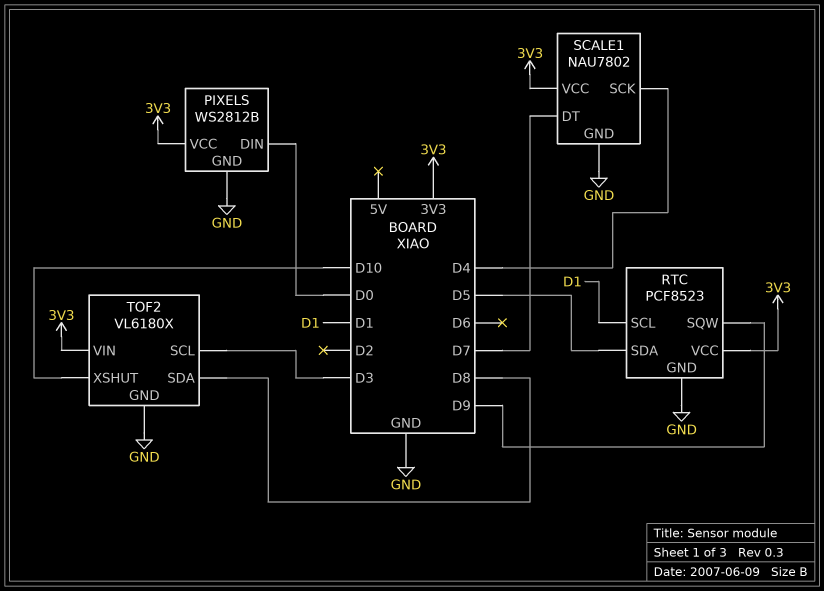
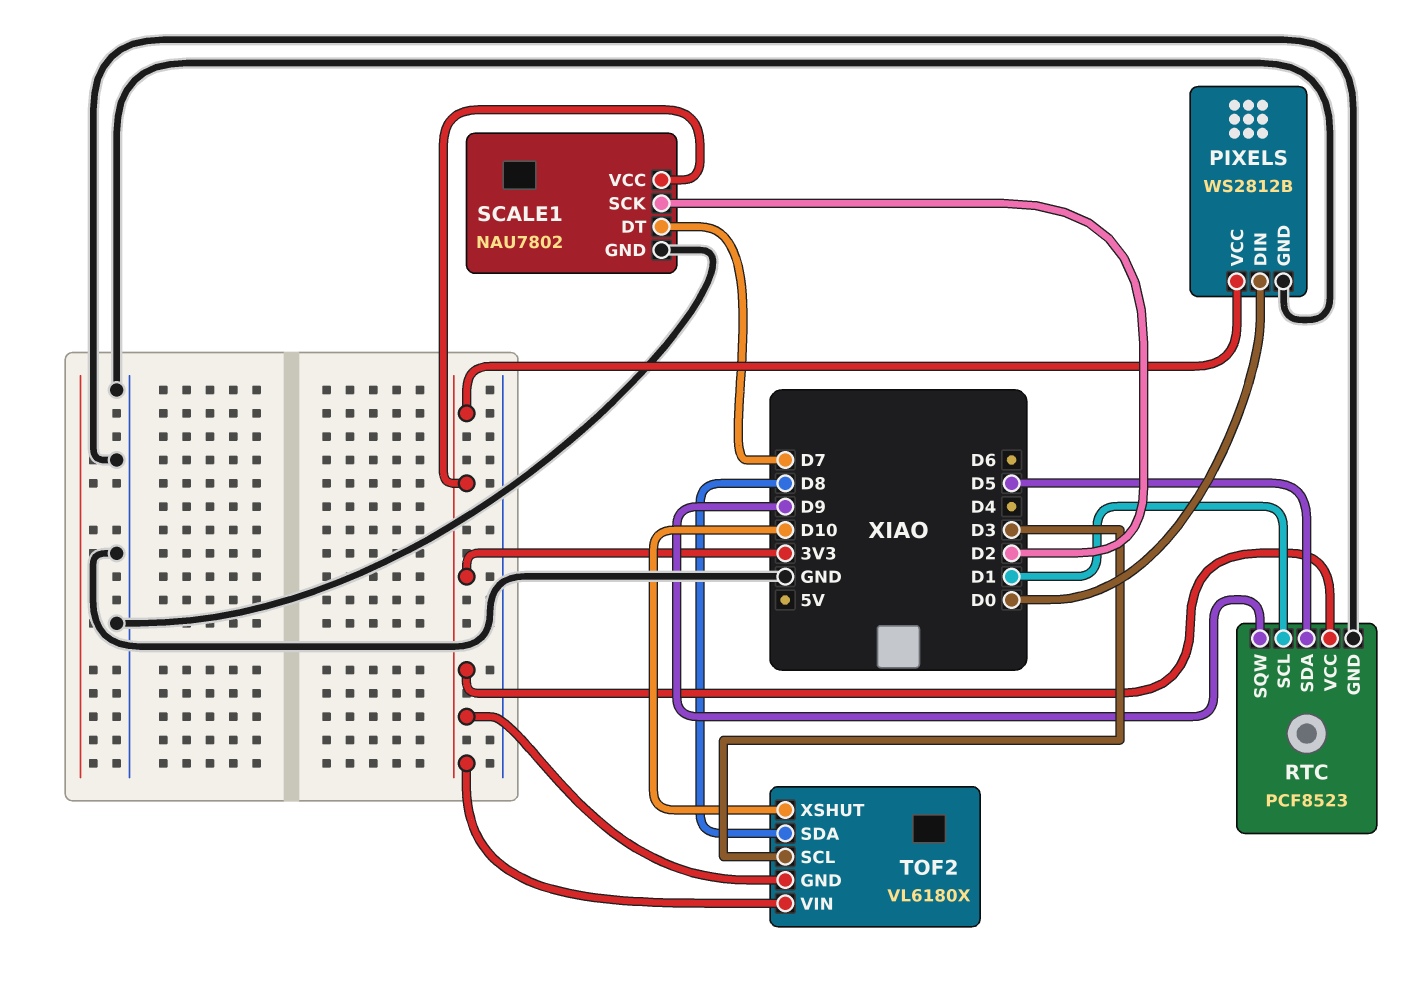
SCALE1 pin SCK: D4 -> D2
TOF2 pin GND: GND -> 3V3

